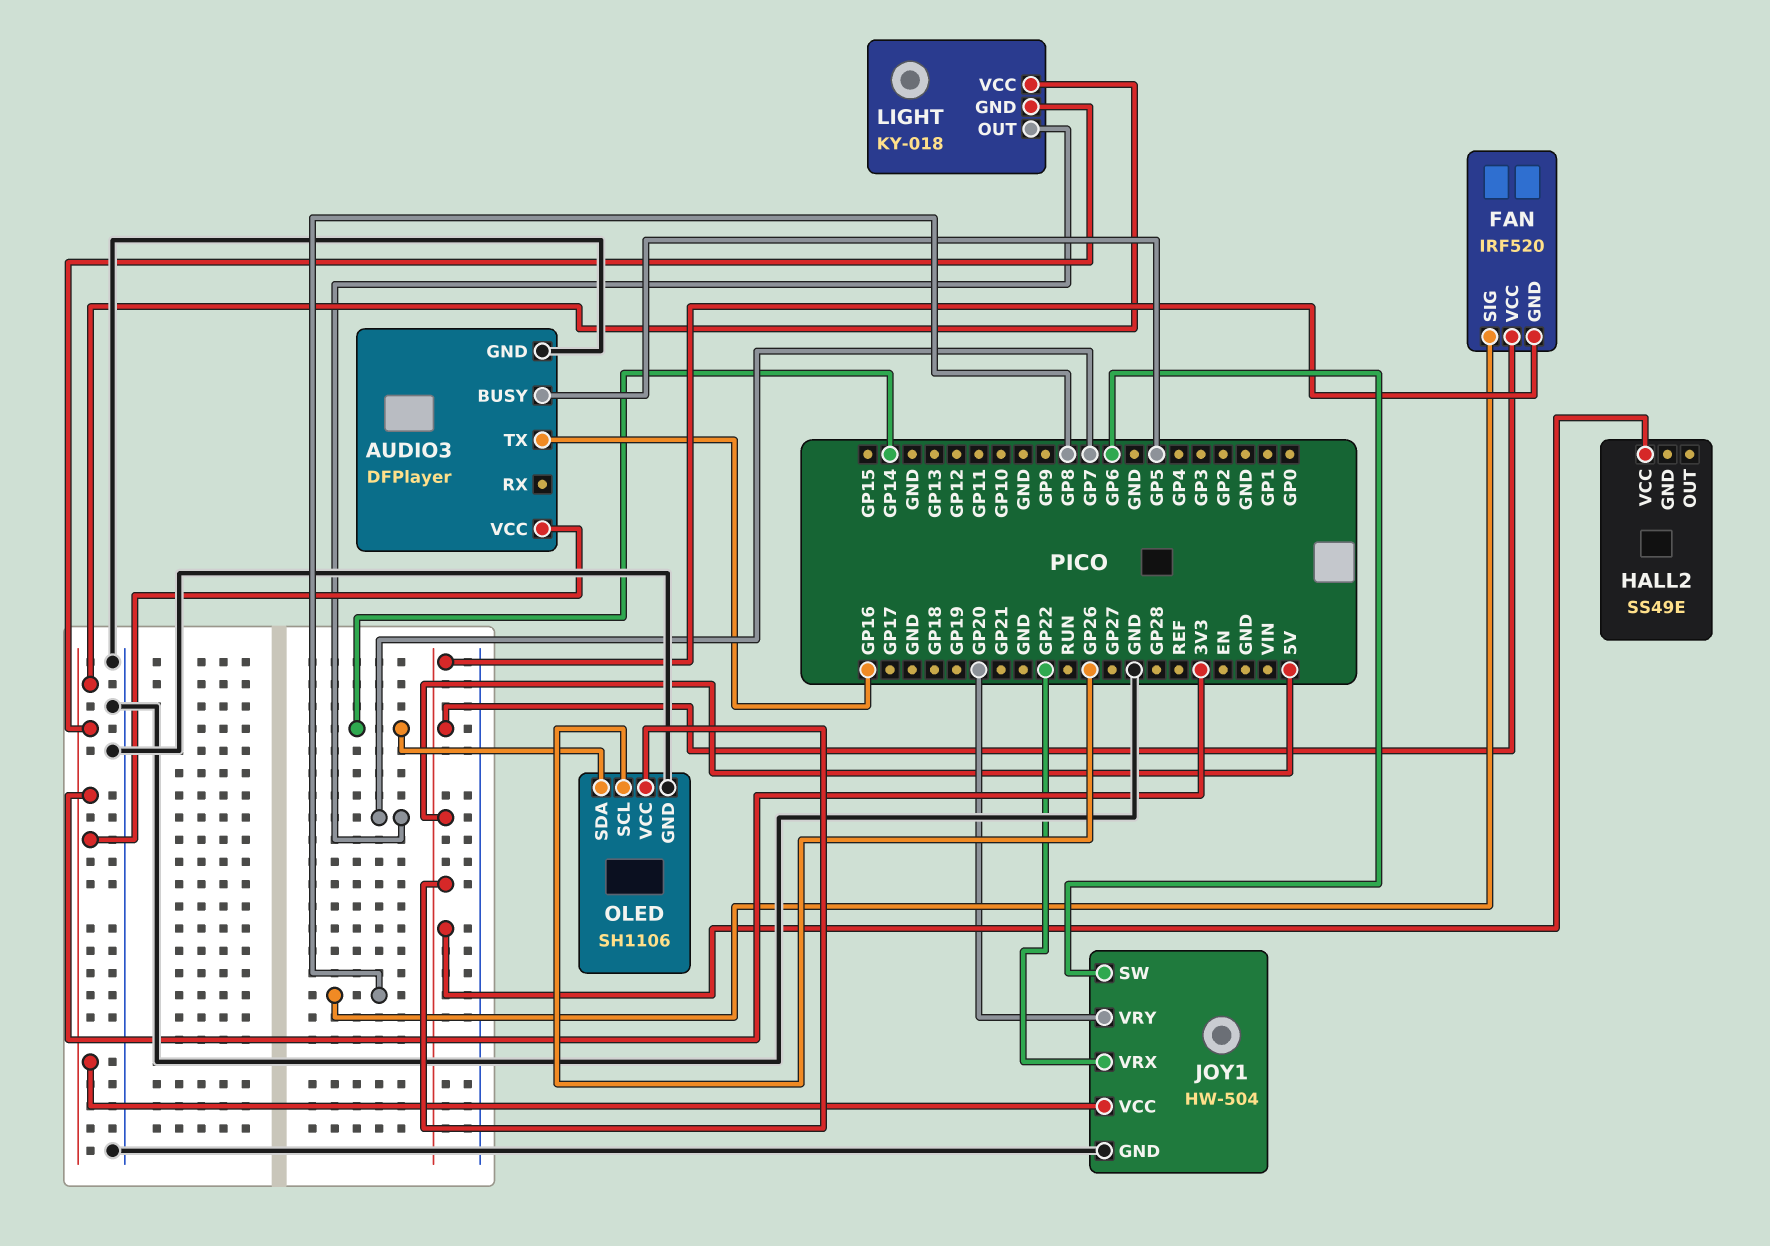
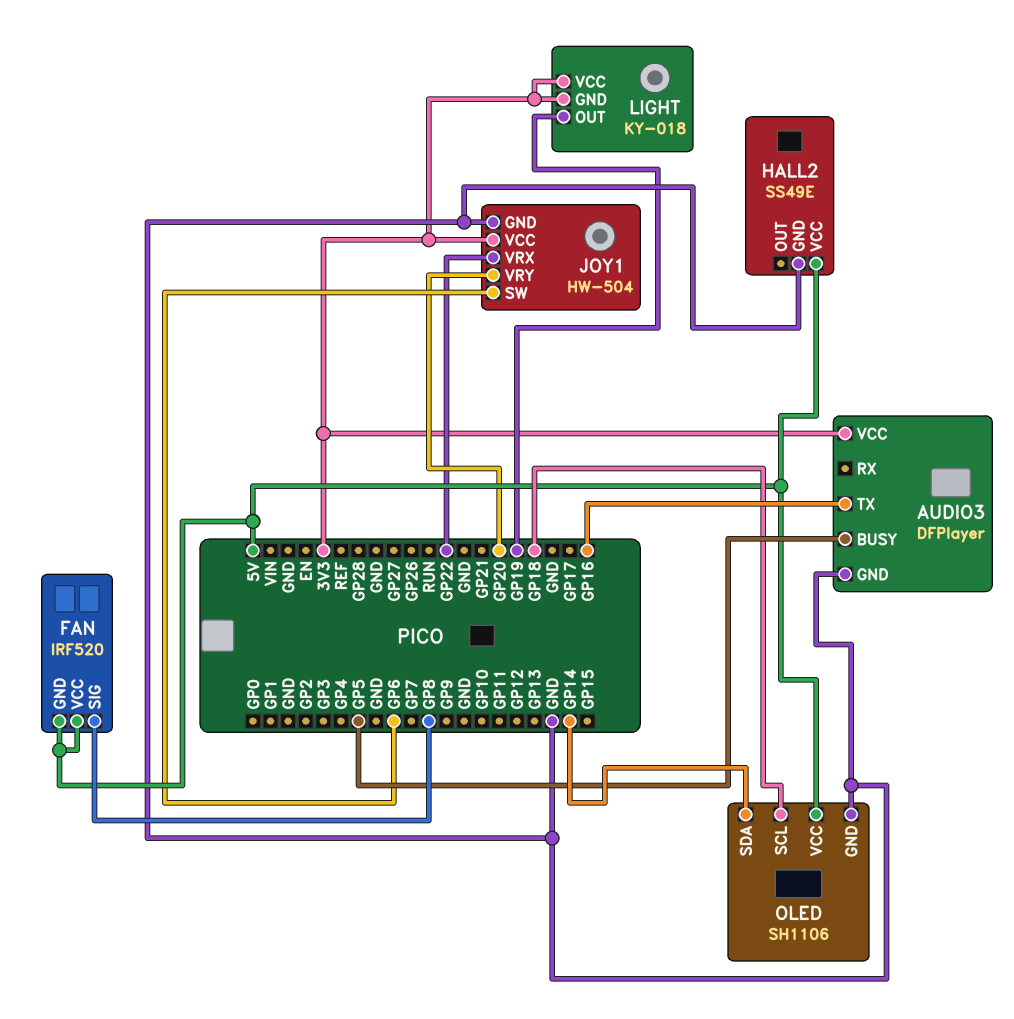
HALL2 pin GND: none -> GND
LIGHT pin OUT: GP7 -> GP19
OLED pin SCL: GP26 -> GP18

